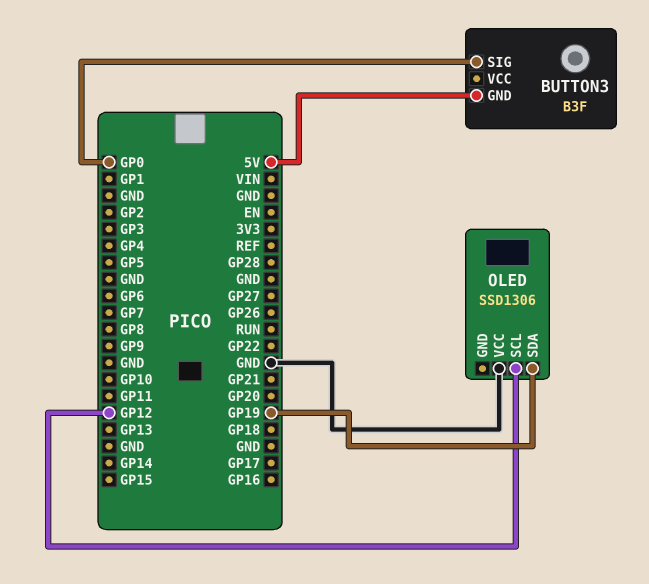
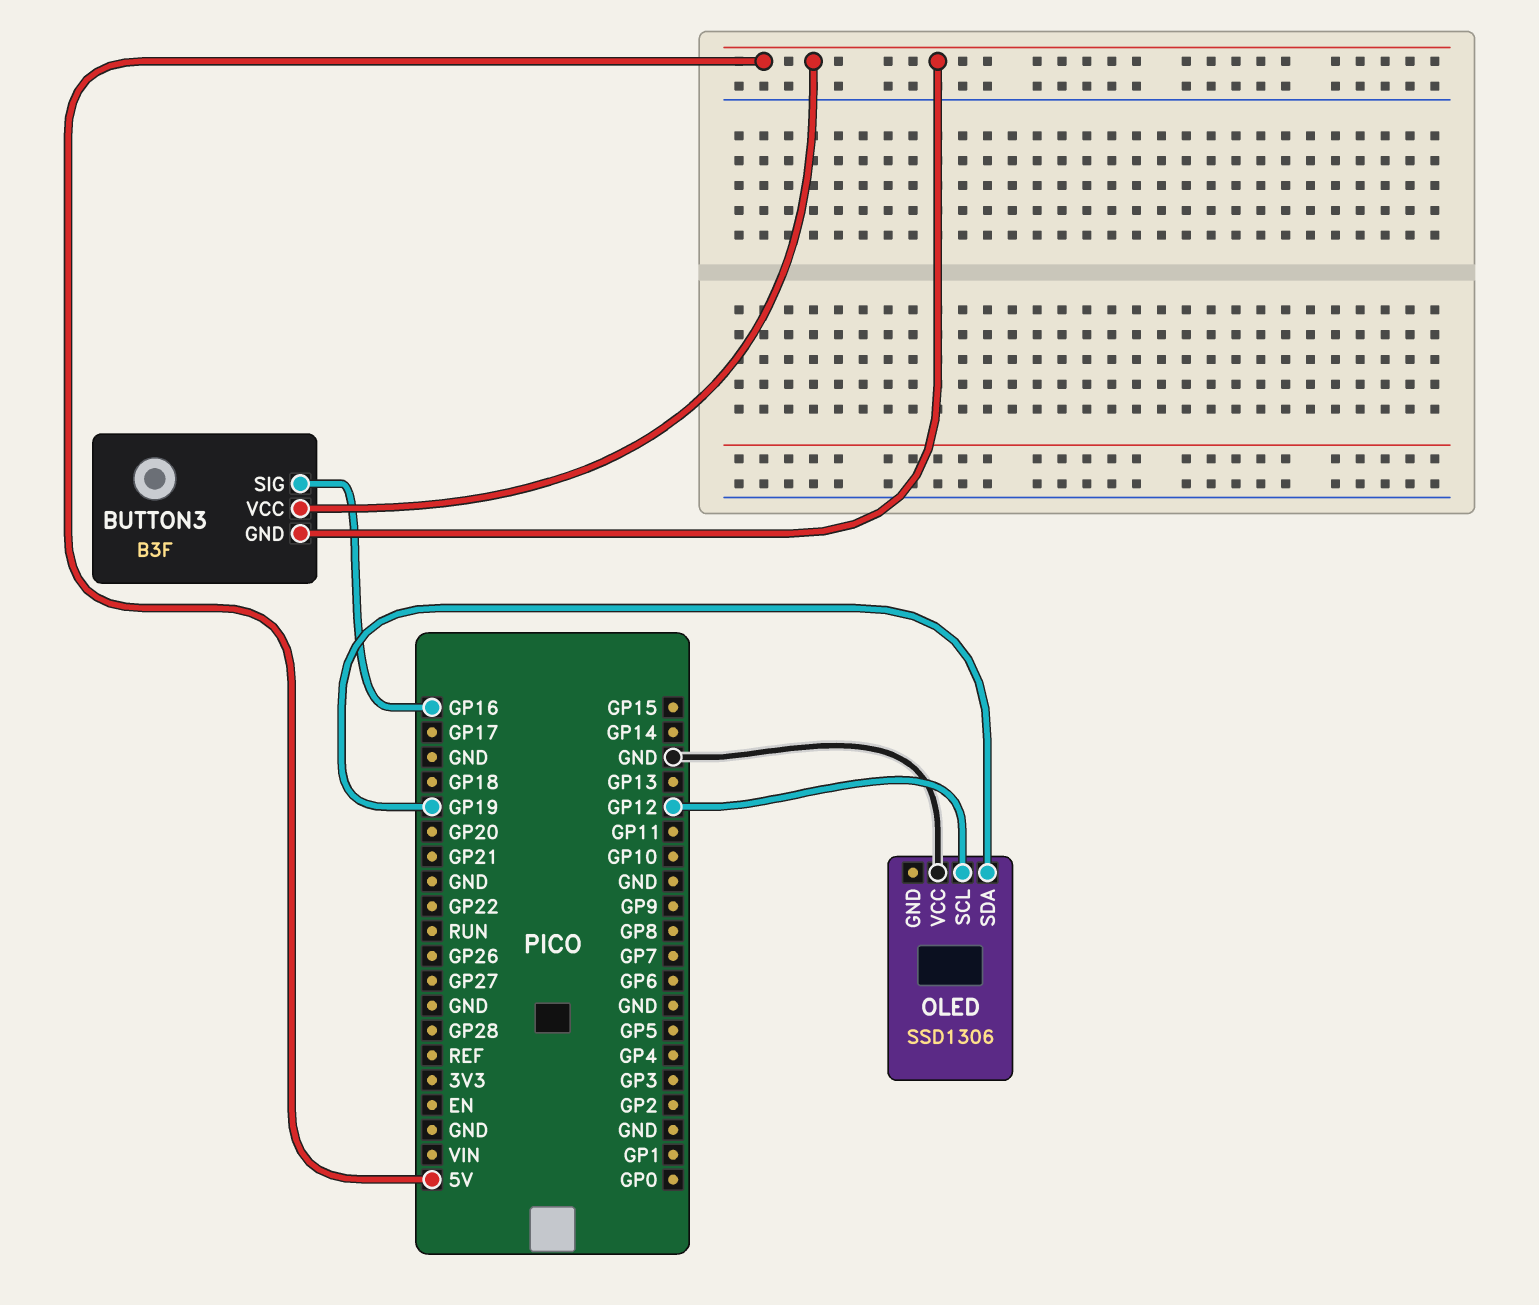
BUTTON3 pin SIG: GP0 -> GP16
BUTTON3 pin VCC: none -> 5V

